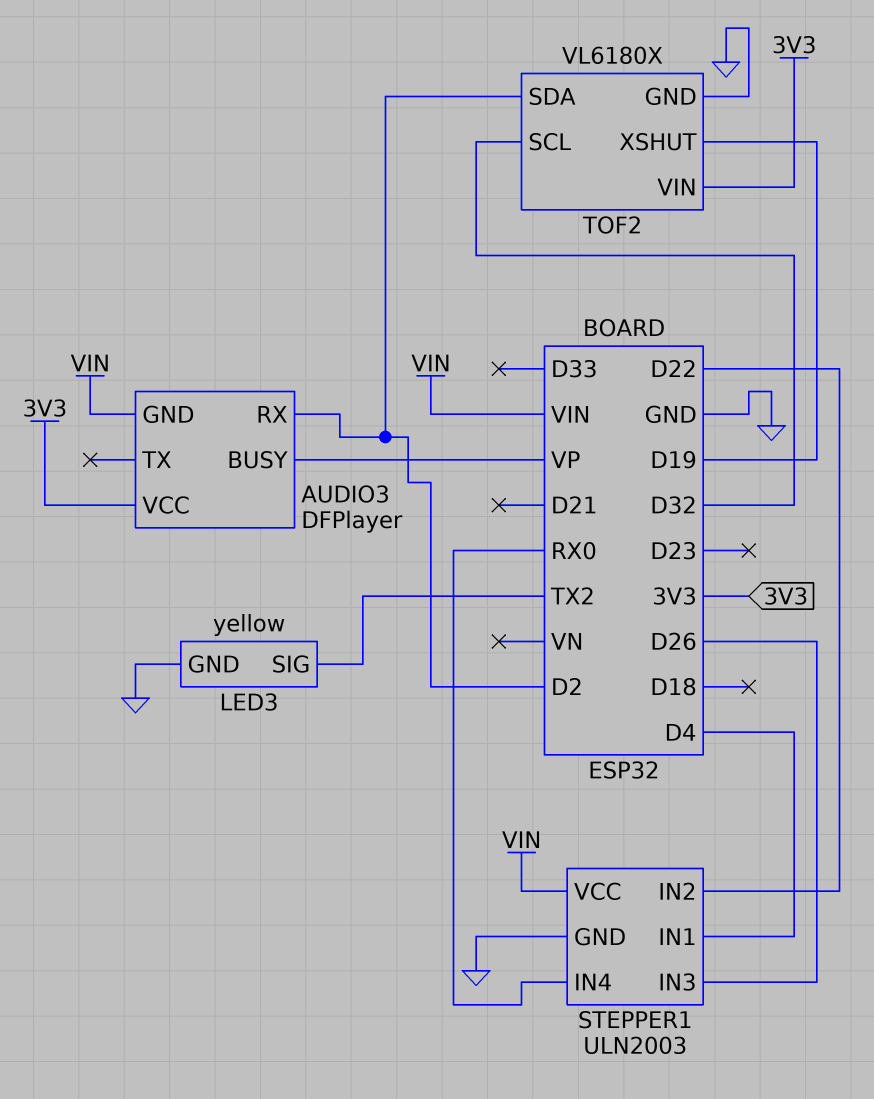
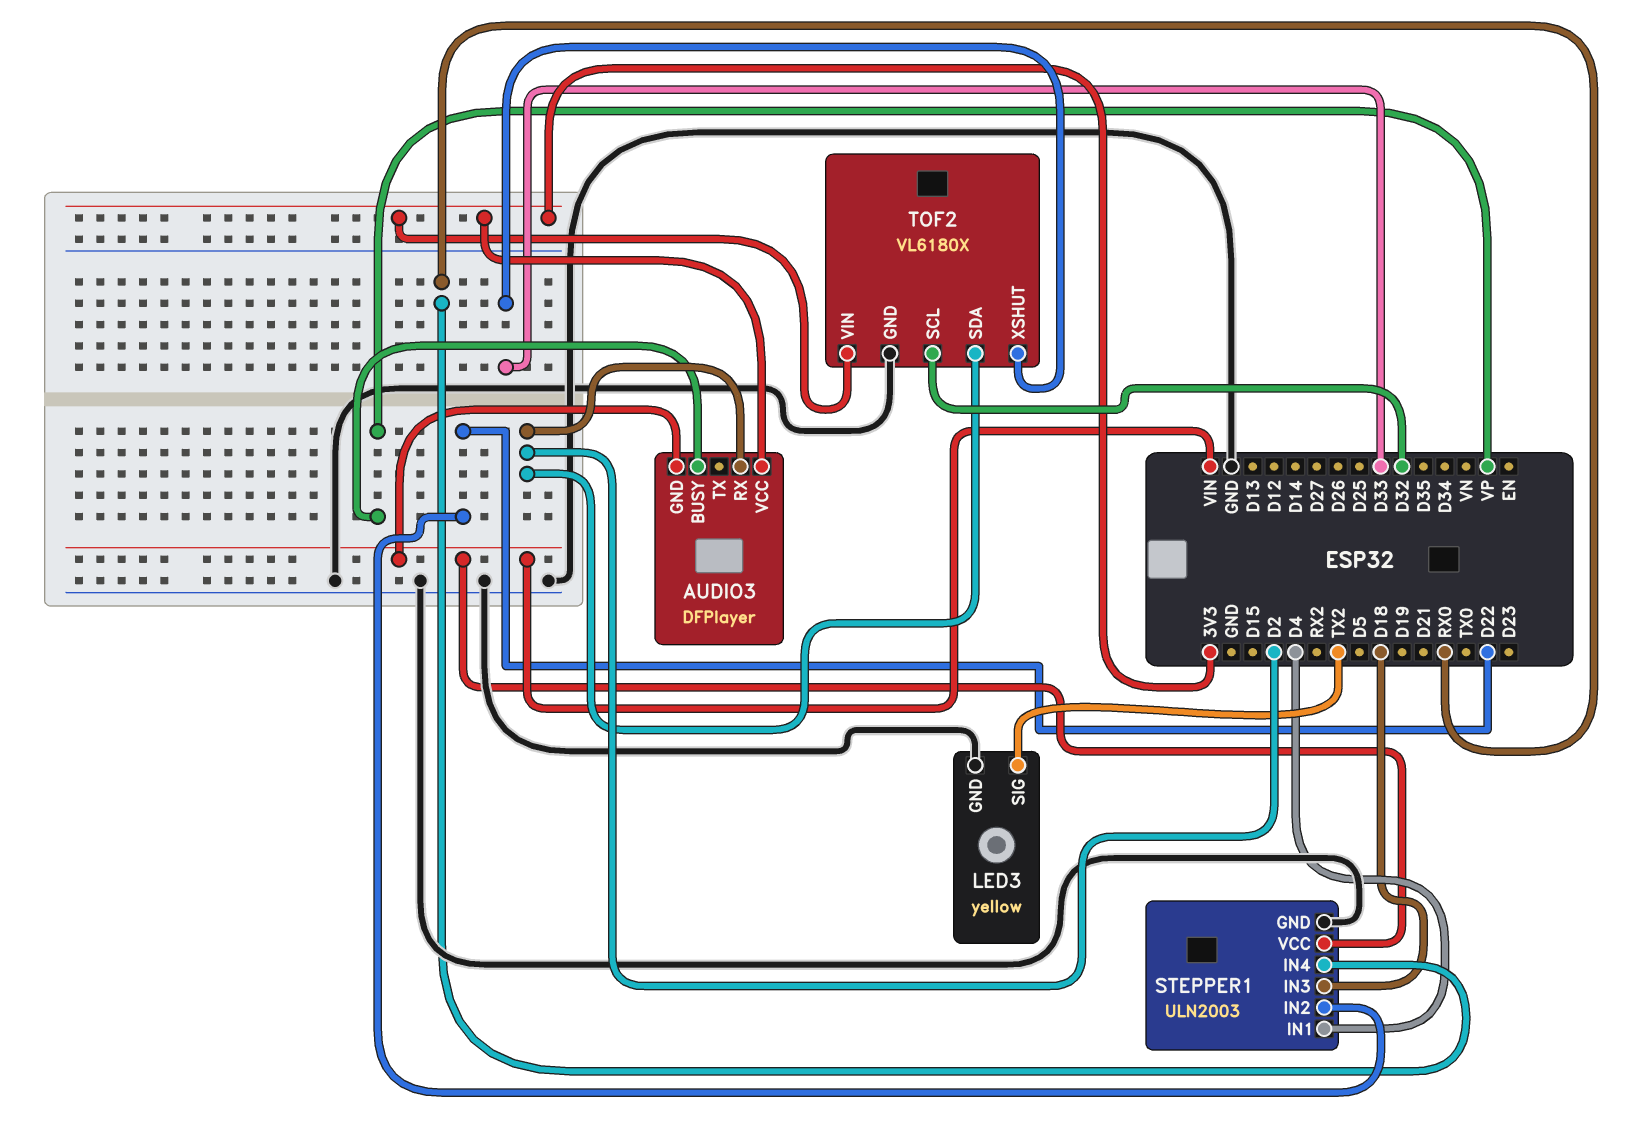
STEPPER1 pin IN3: D26 -> D18
TOF2 pin XSHUT: D19 -> D33

